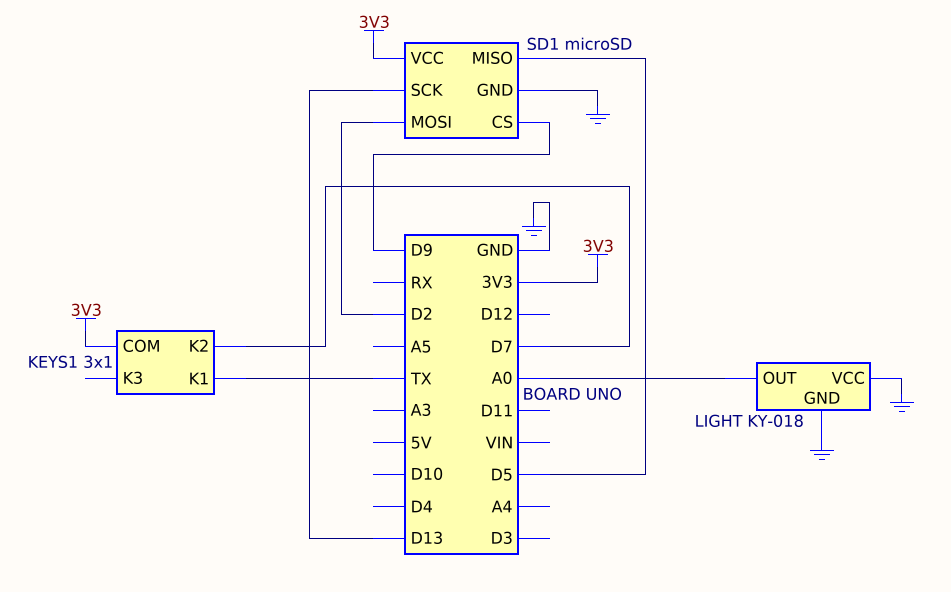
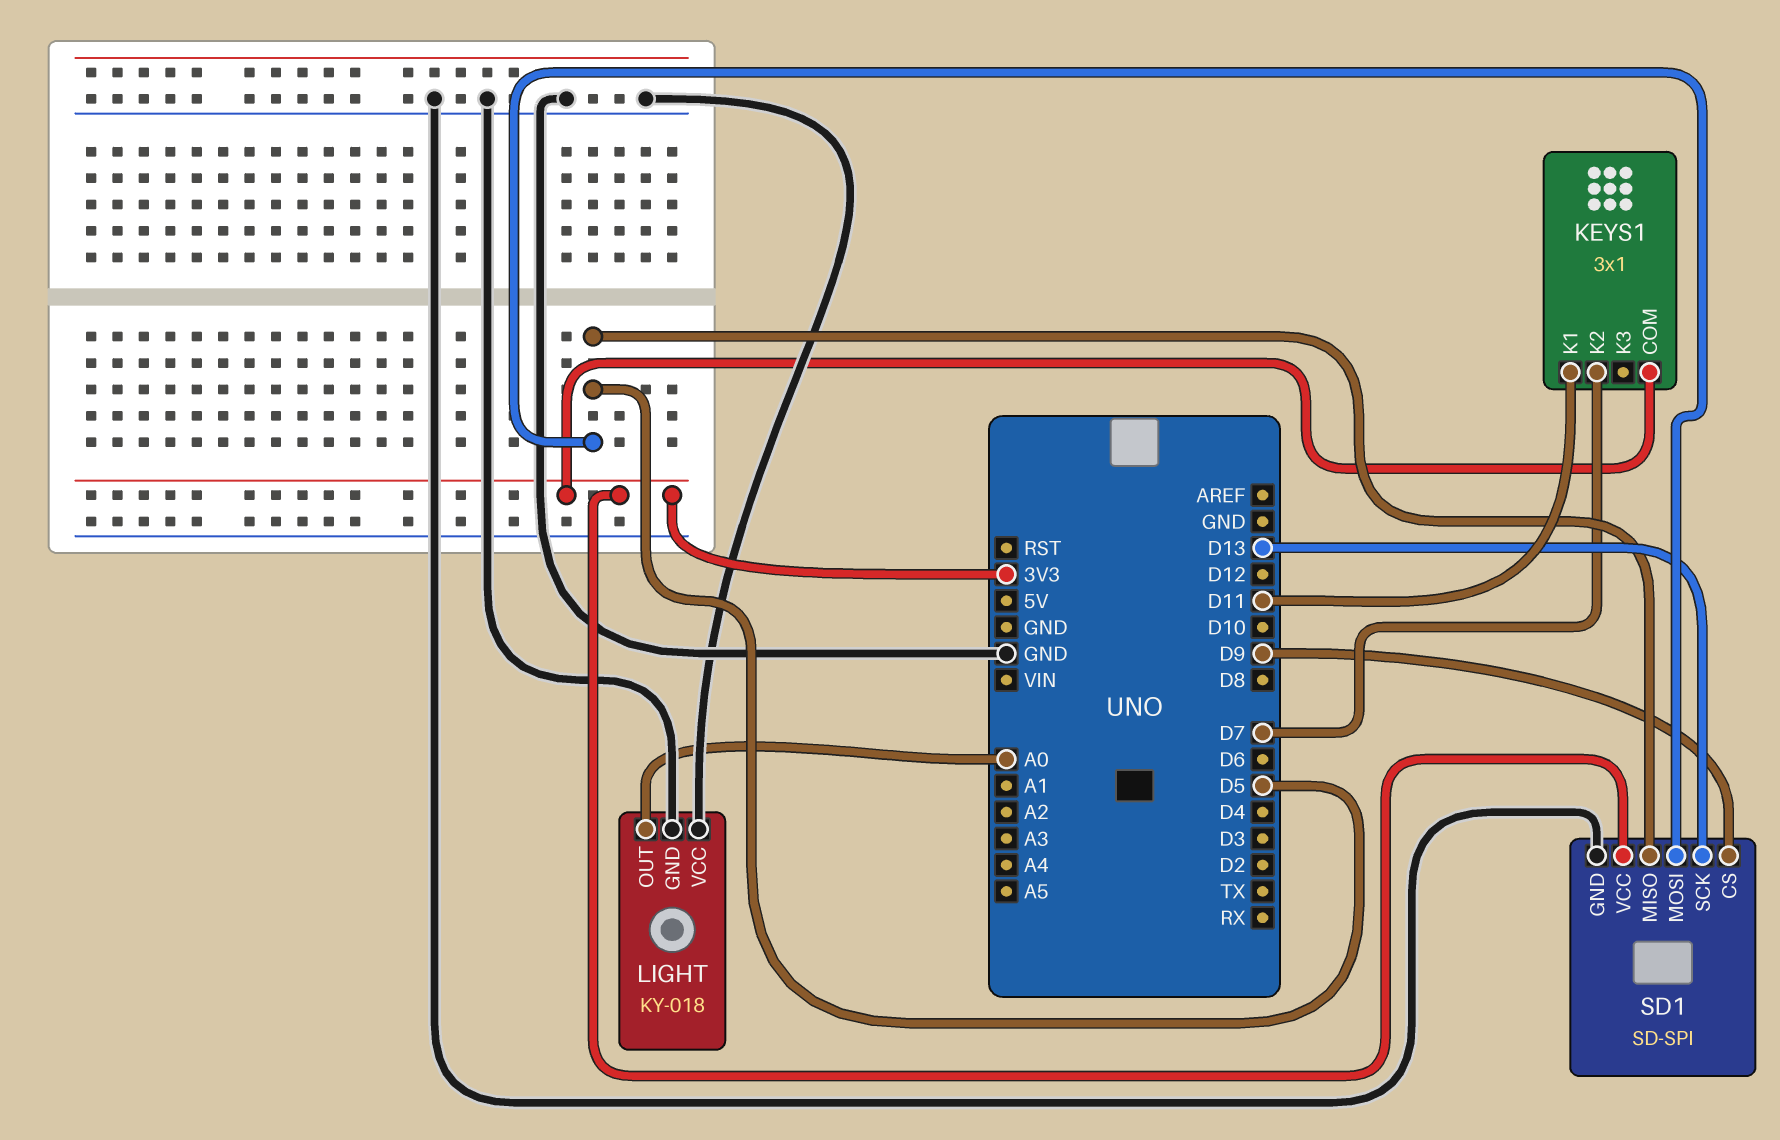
KEYS1 pin K1: TX -> D11
SD1: microSD -> SD-SPI
SD1 pin MOSI: D2 -> D5

